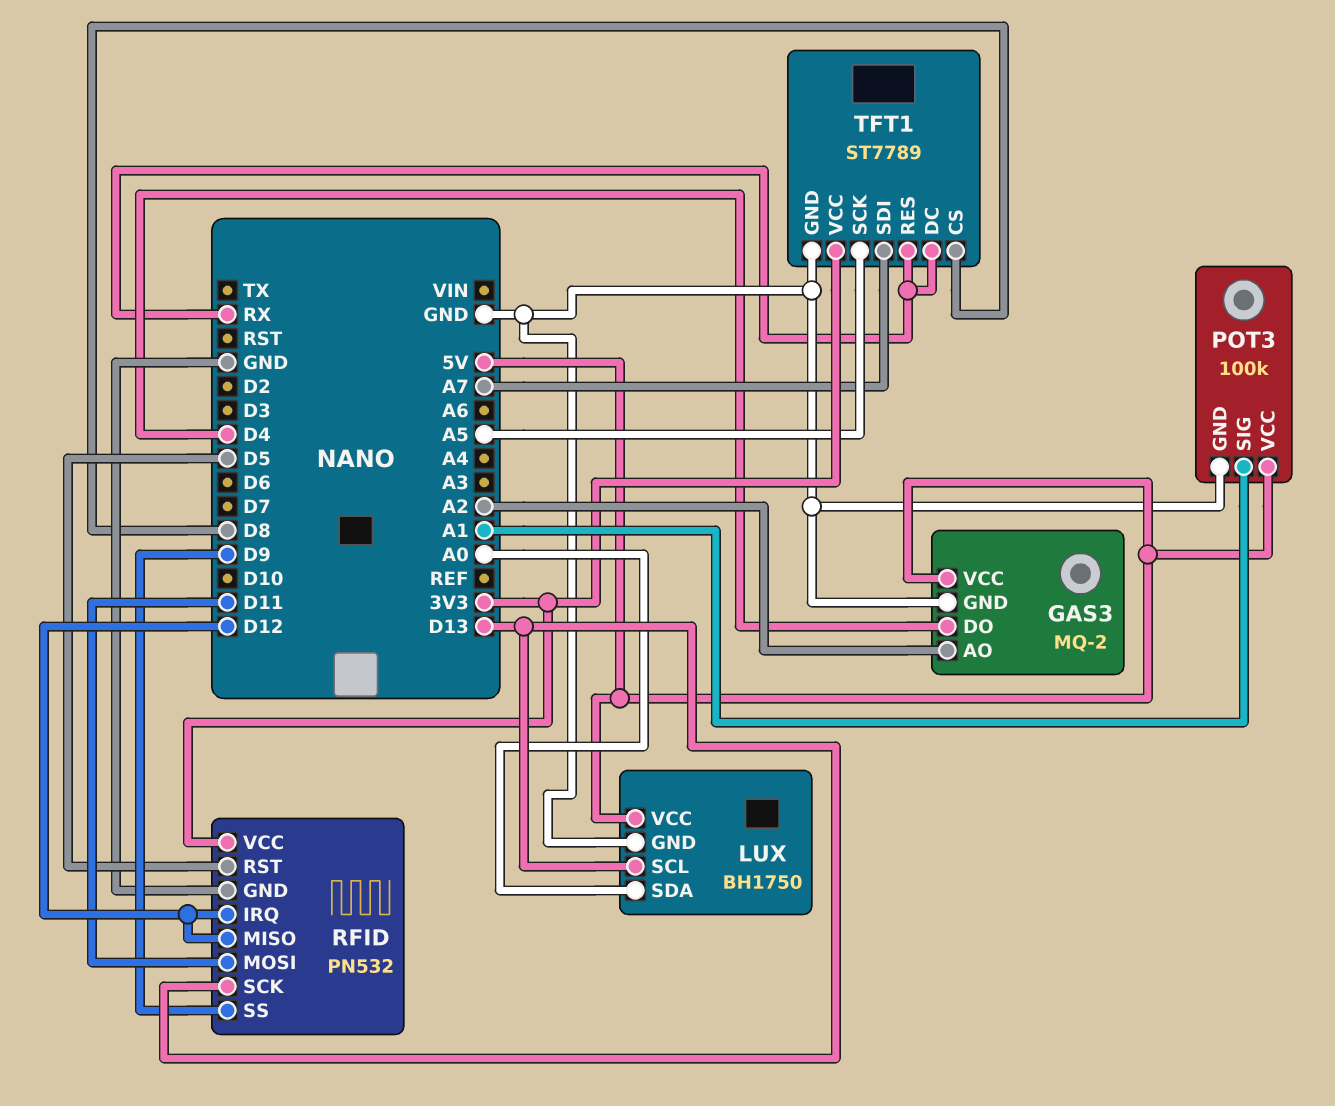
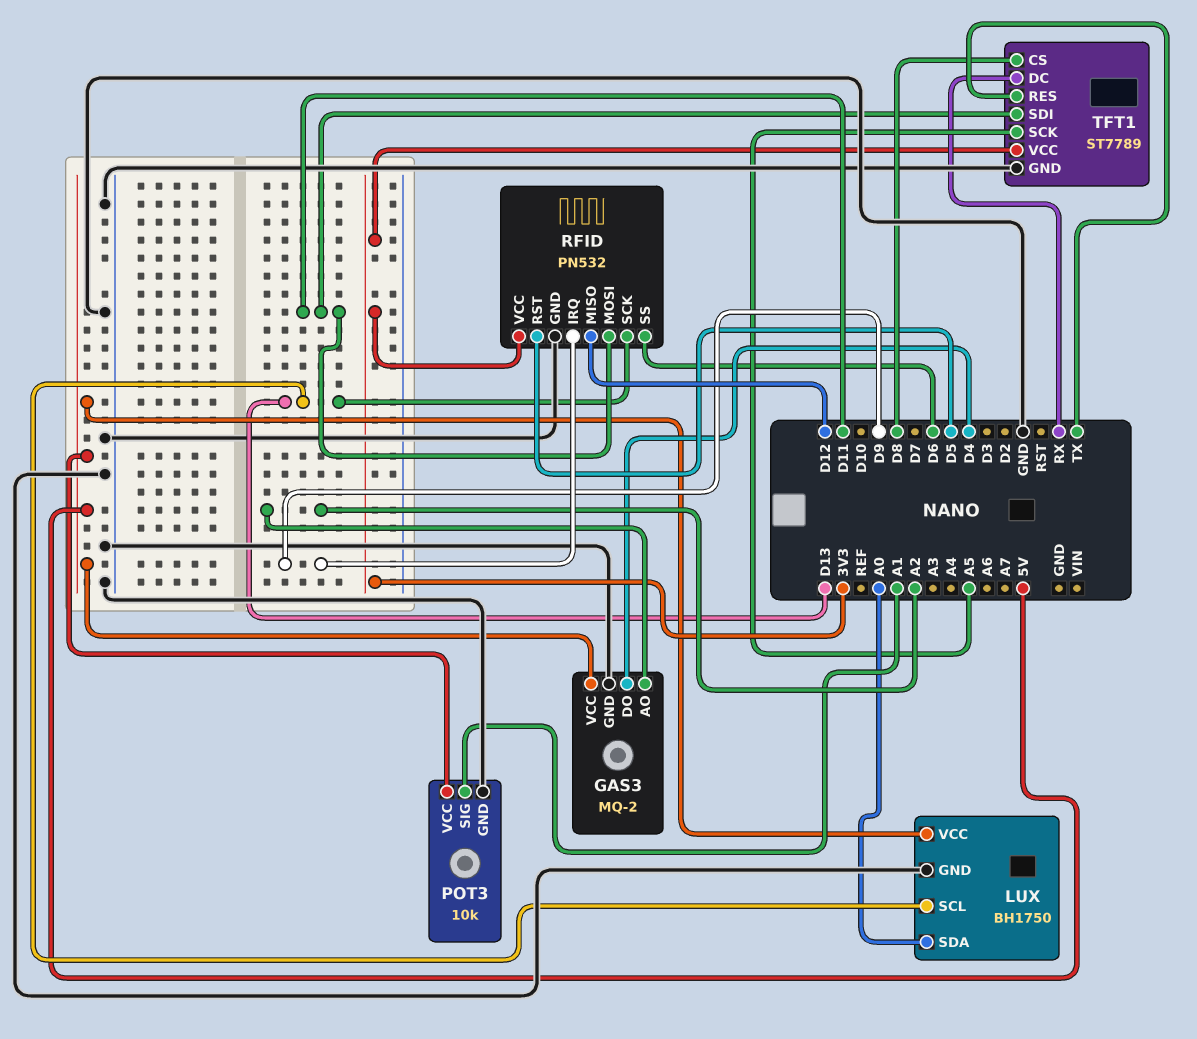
POT3: 100k -> 10k
RFID pin IRQ: D12 -> D9
RFID pin SS: D9 -> D6
TFT1 pin RES: RX -> TX
TFT1 pin SDI: A7 -> D11

